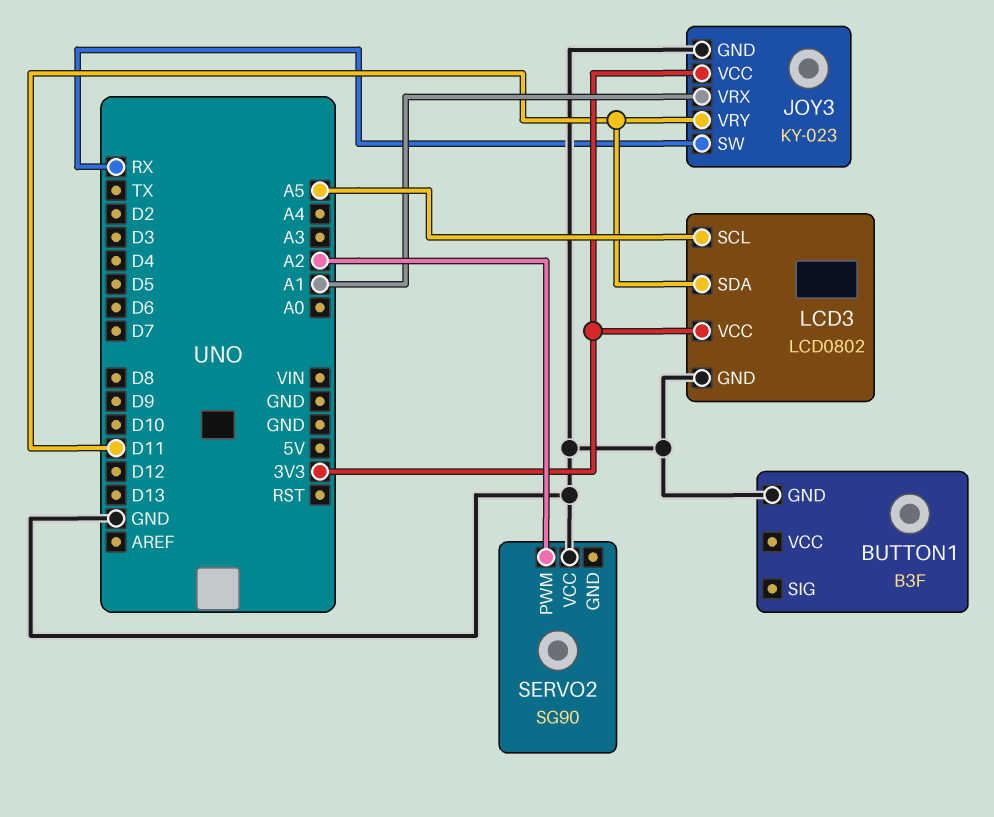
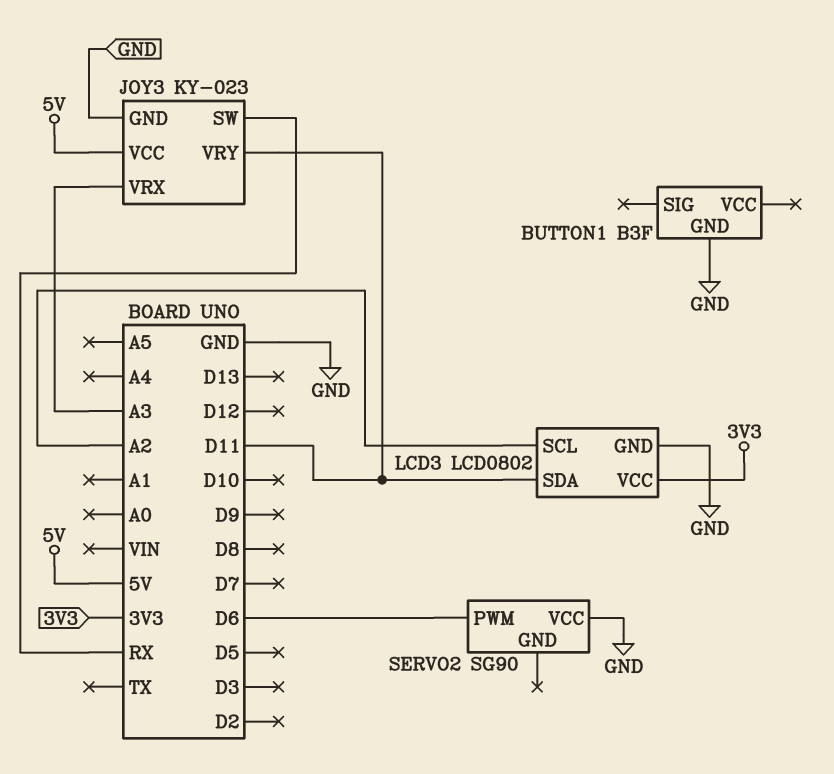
JOY3 pin VCC: 3V3 -> 5V
JOY3 pin VRX: A1 -> A3
LCD3 pin SCL: A5 -> A2
SERVO2 pin PWM: A2 -> D6

